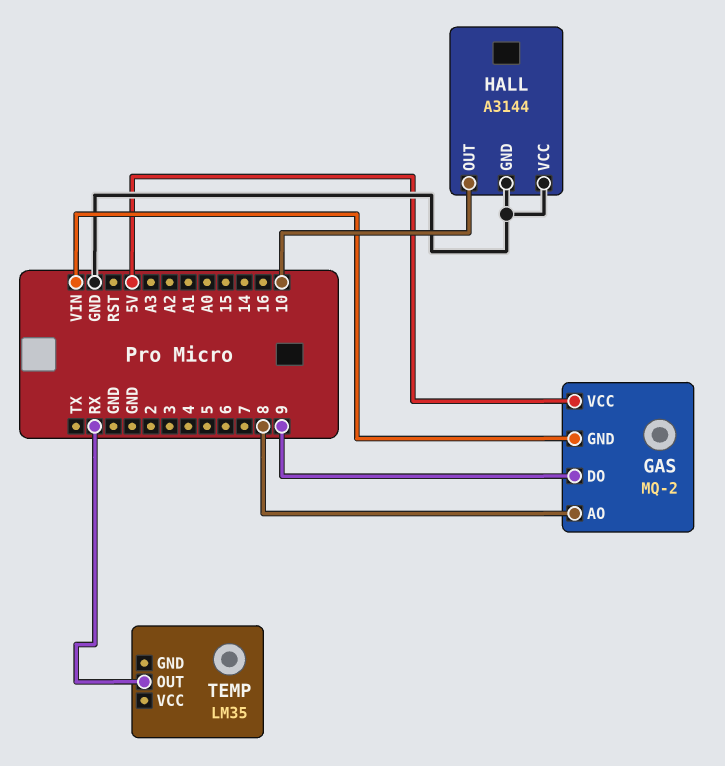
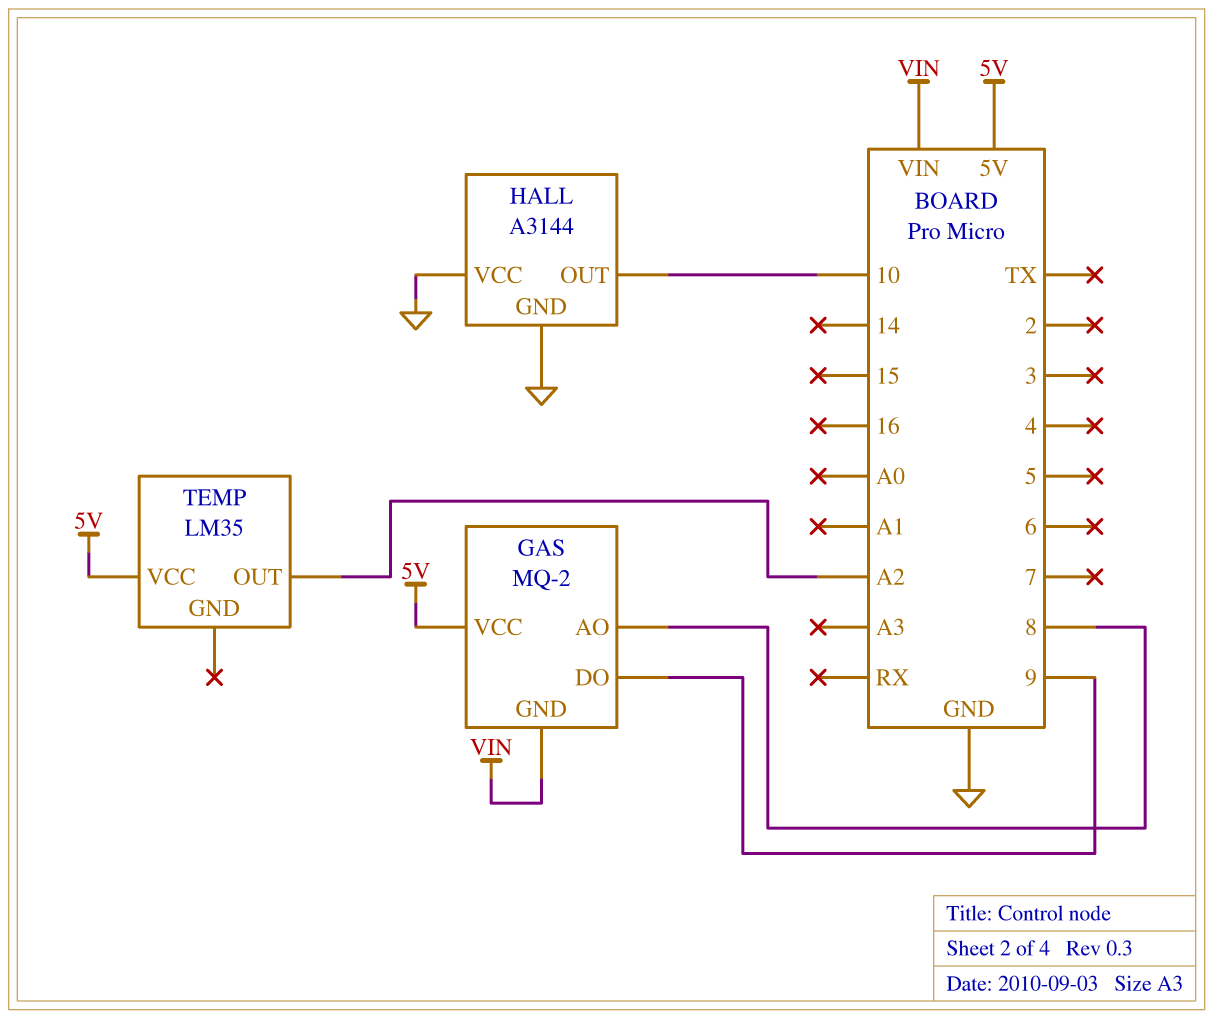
TEMP pin OUT: RX -> A2
TEMP pin VCC: none -> 5V

